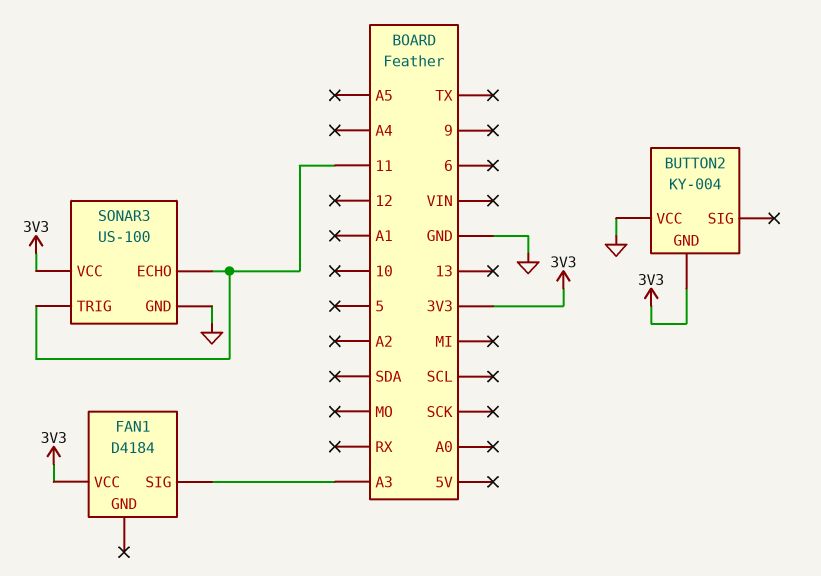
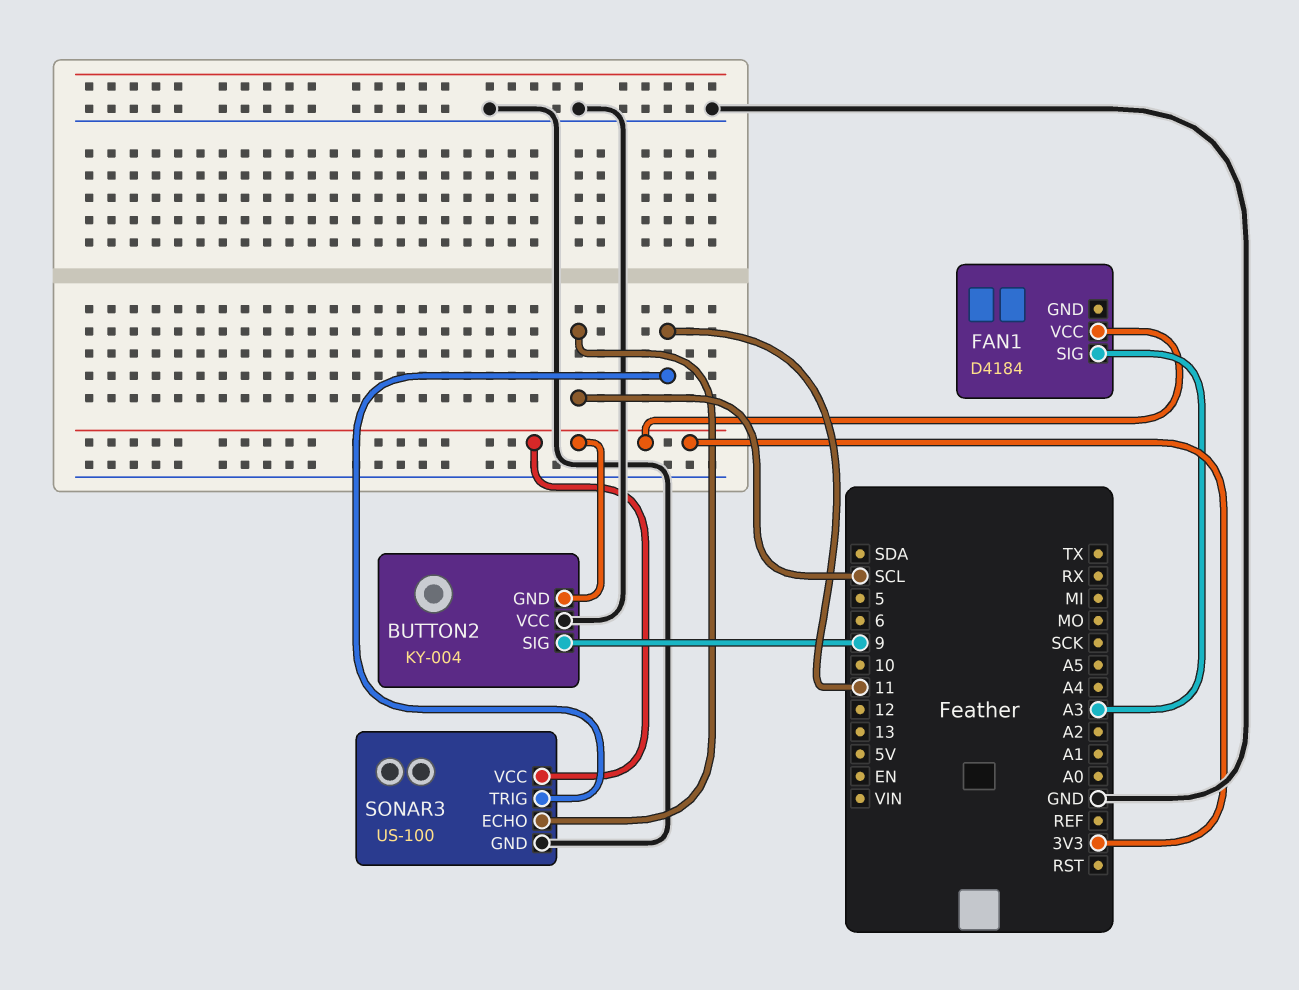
BUTTON2 pin SIG: none -> 9
SONAR3 pin ECHO: 11 -> SCL

